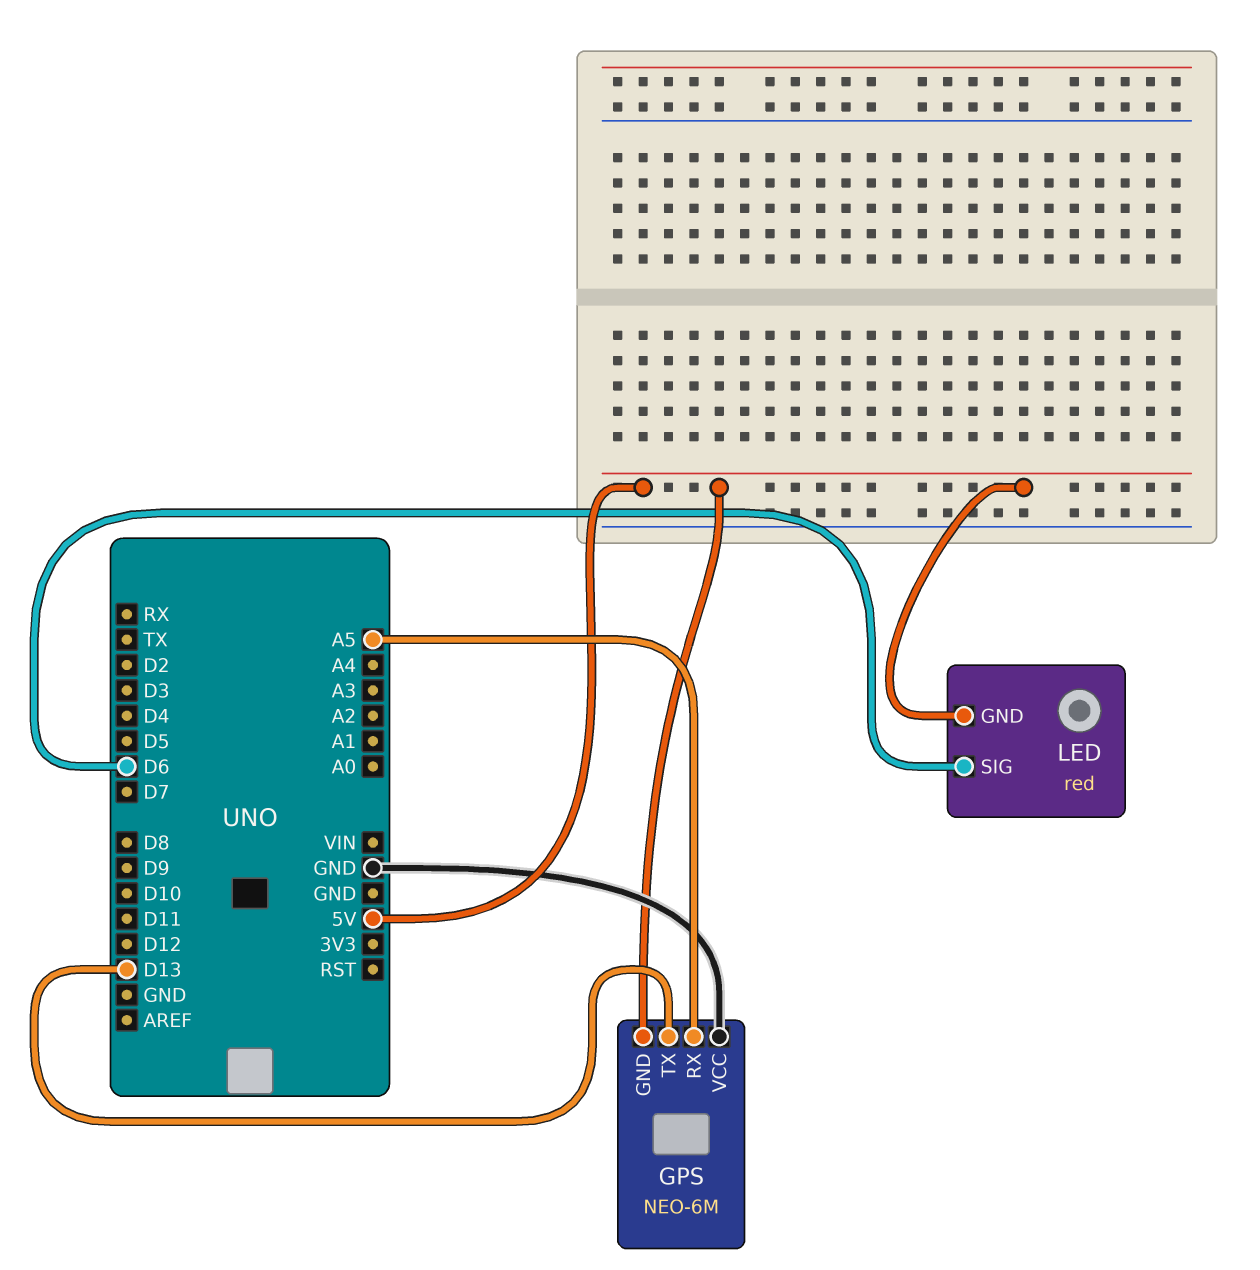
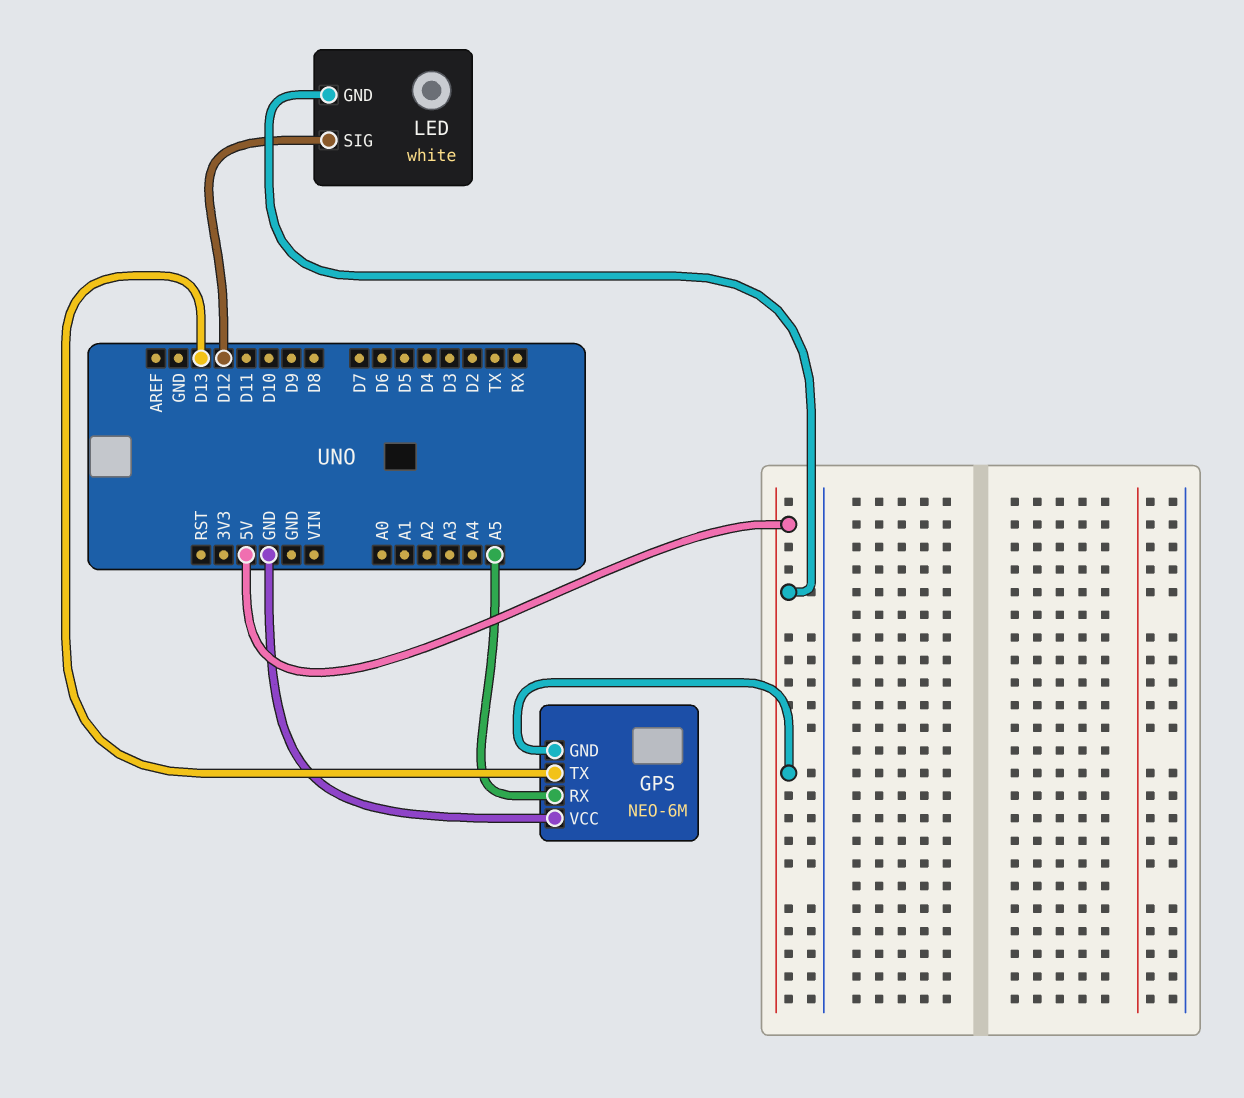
LED: red -> white
LED pin SIG: D6 -> D12

